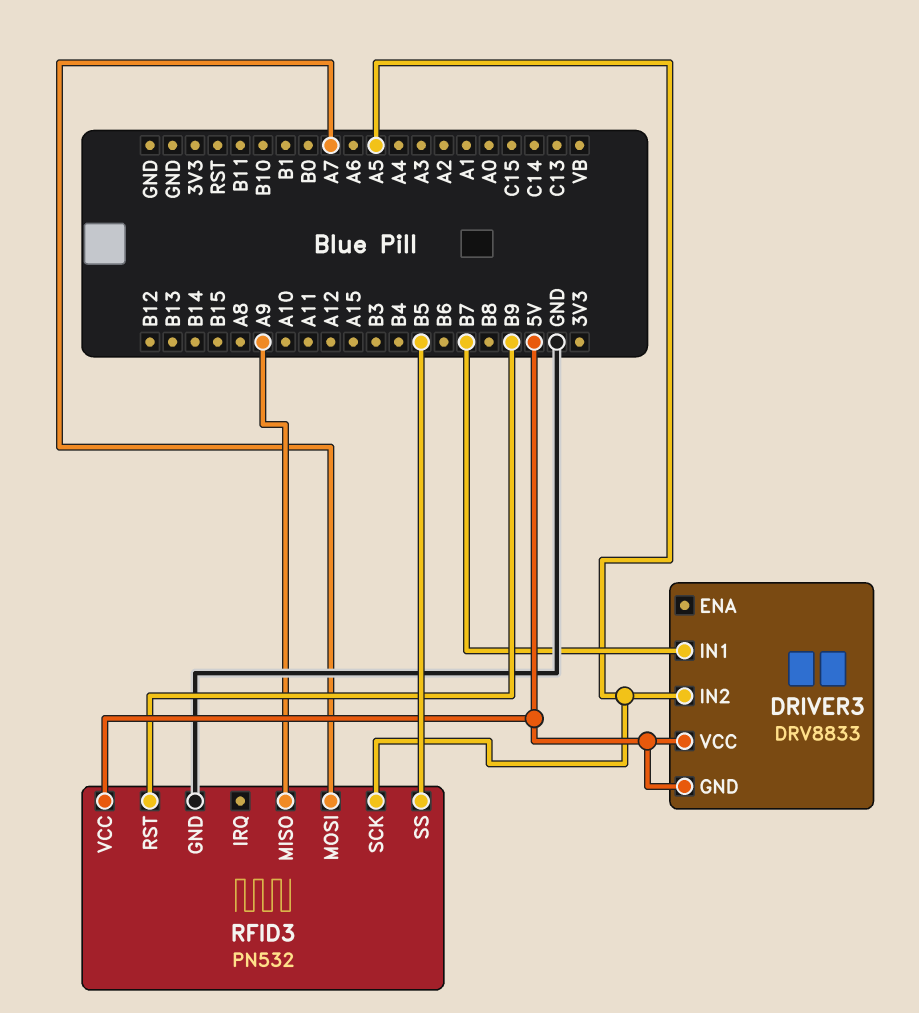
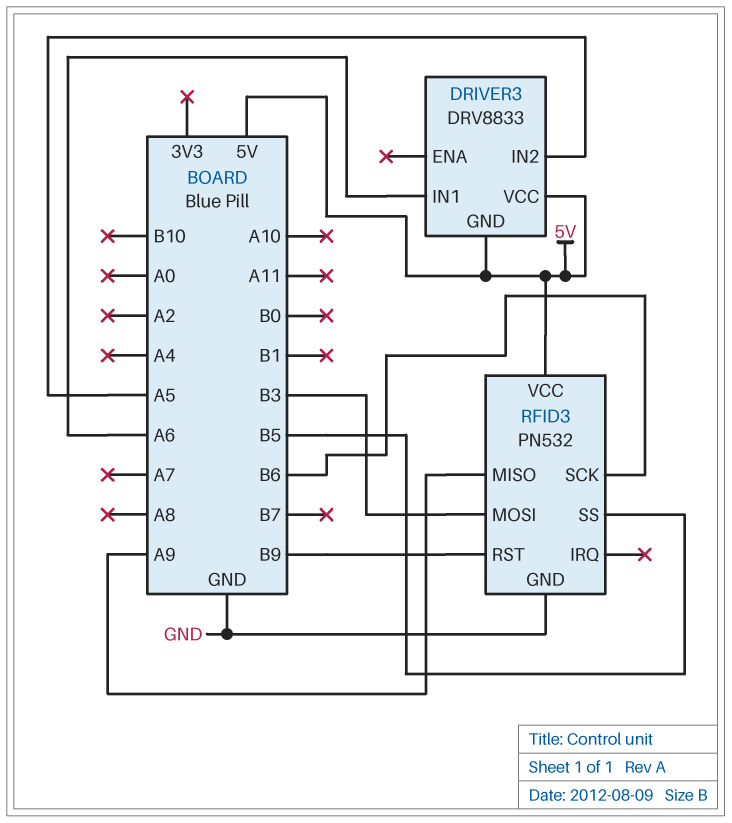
DRIVER3 pin IN1: B7 -> A6
RFID3 pin MOSI: A7 -> B3
RFID3 pin SCK: A5 -> B6

